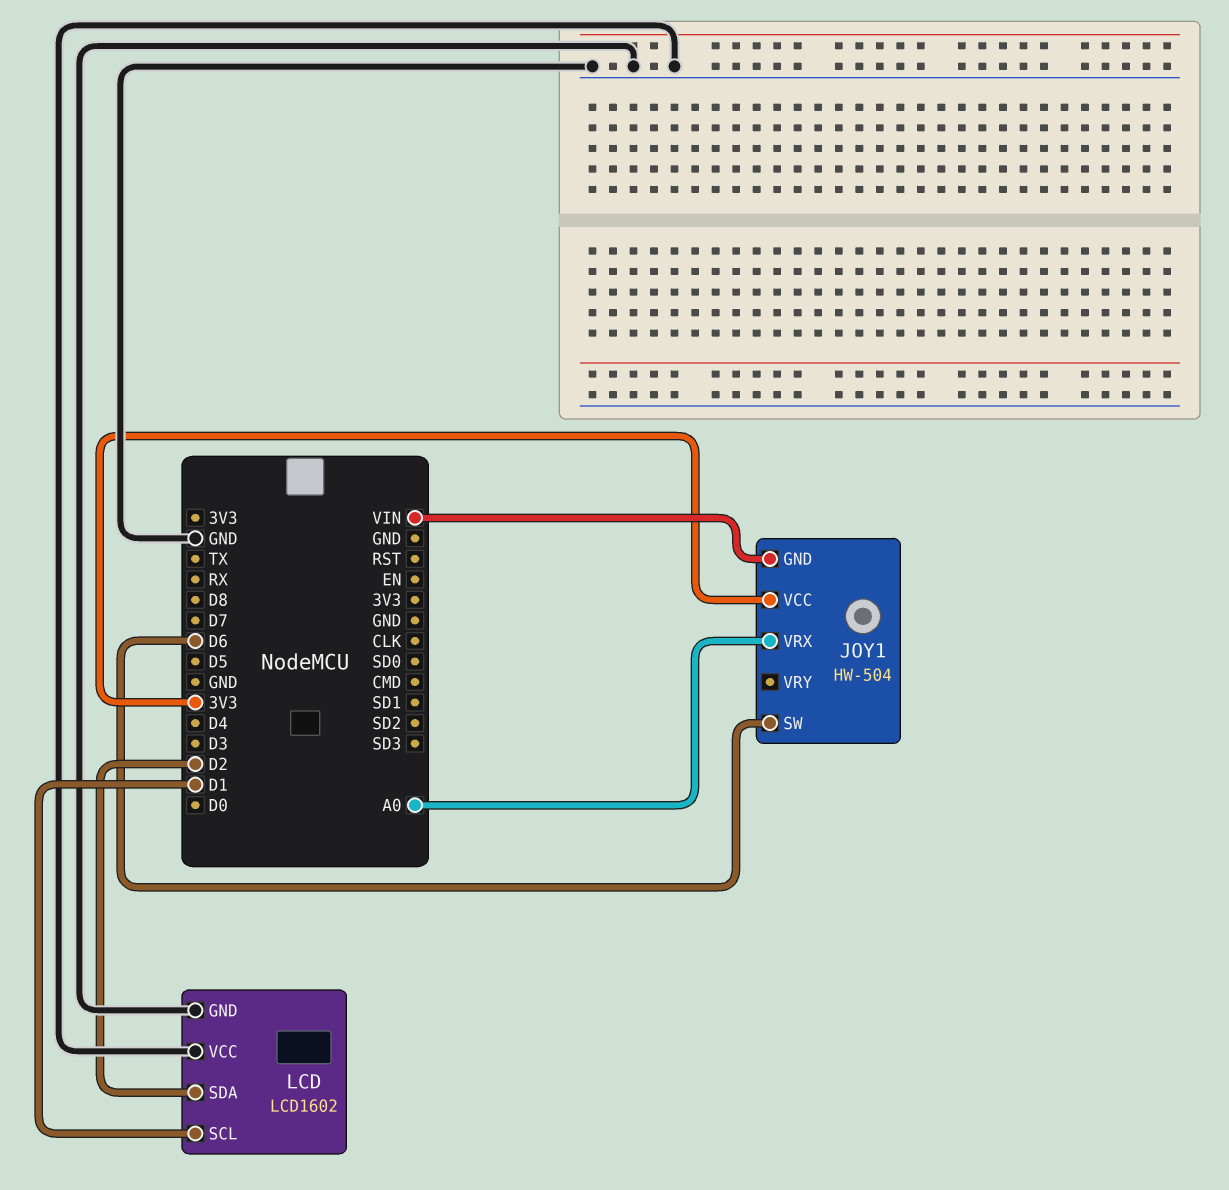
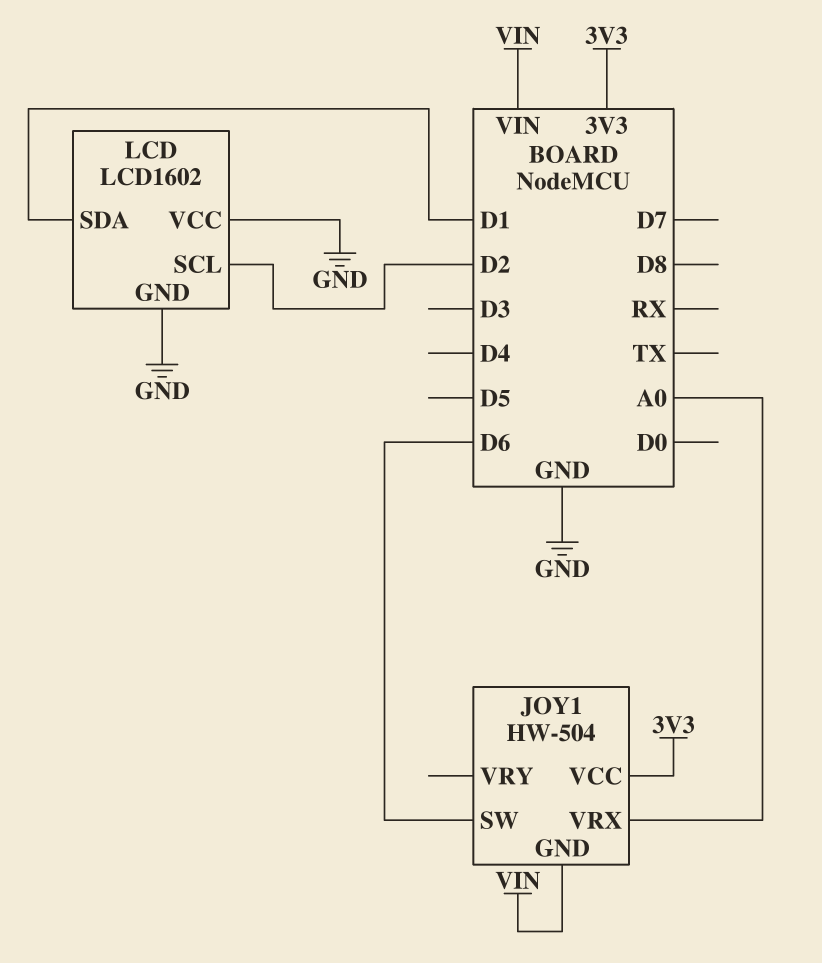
LCD pin SCL: D1 -> D2
LCD pin SDA: D2 -> D1

